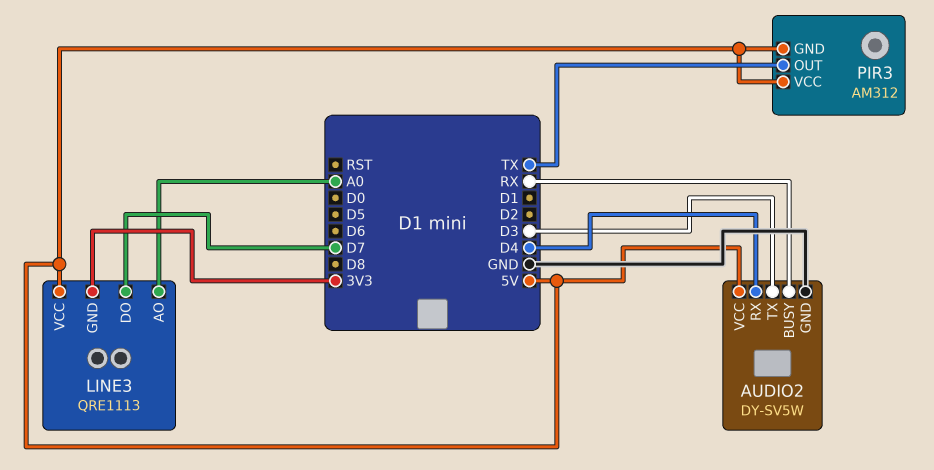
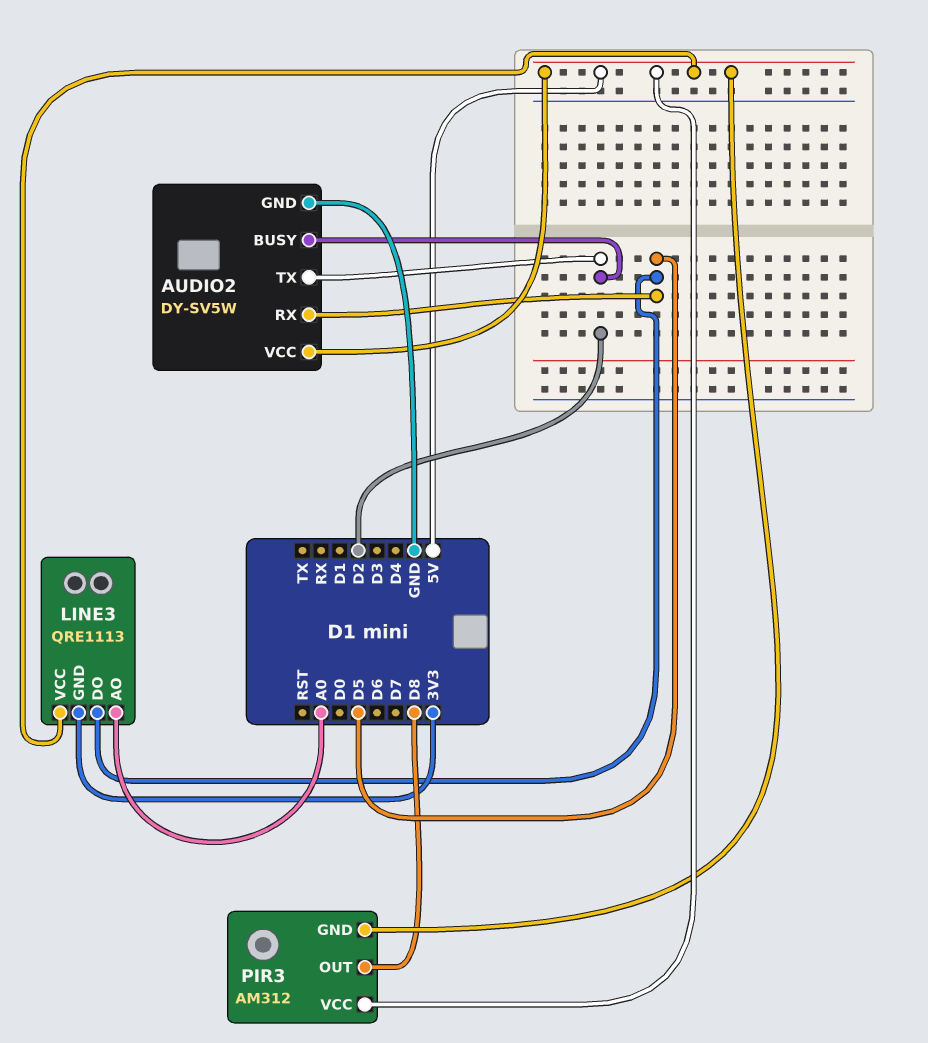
AUDIO2 pin BUSY: RX -> D2
AUDIO2 pin RX: D4 -> D5
AUDIO2 pin TX: D3 -> D2
LINE3 pin DO: D7 -> D5
PIR3 pin OUT: TX -> D8

